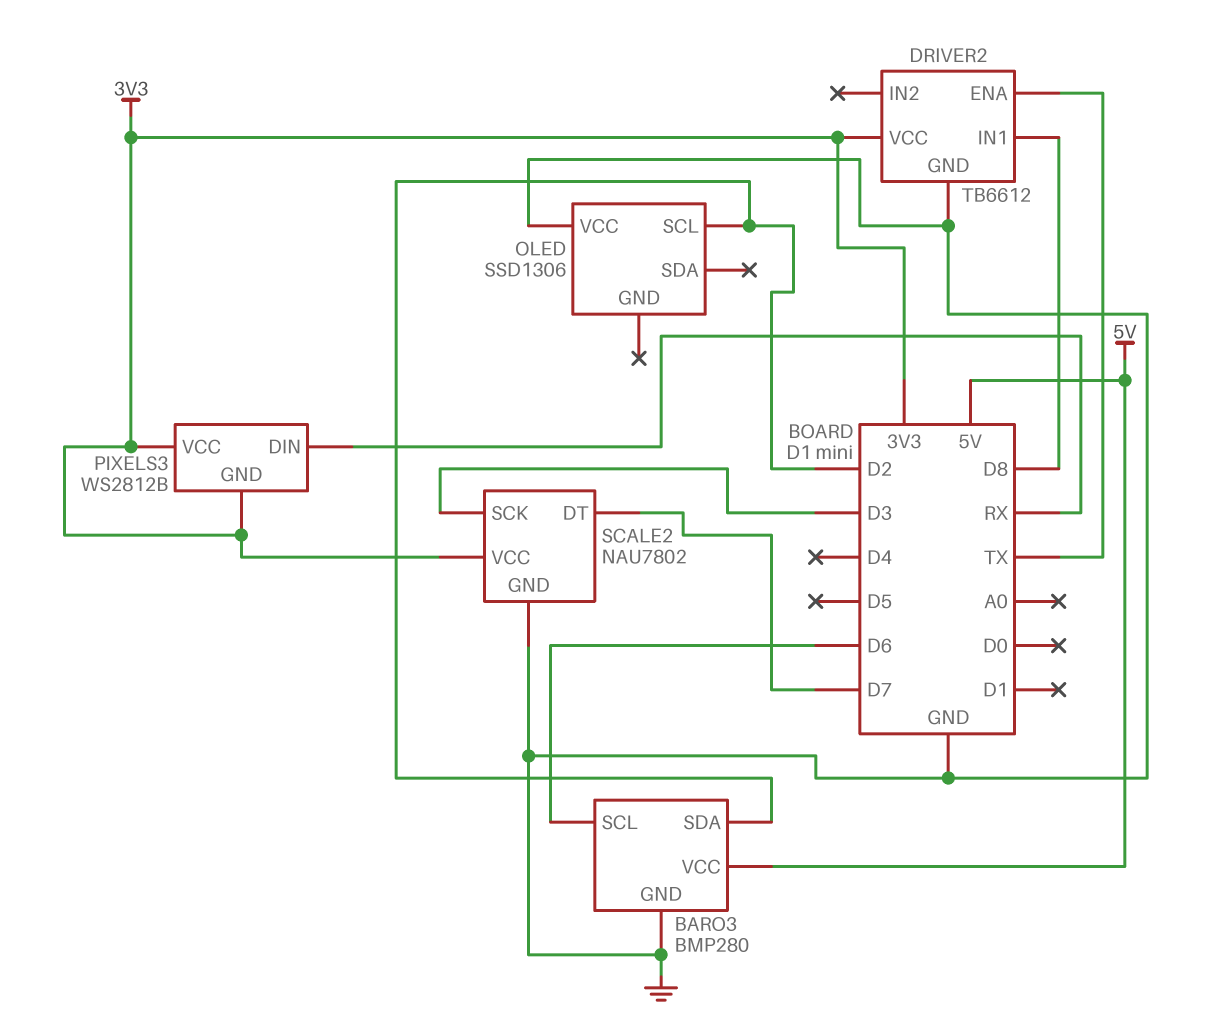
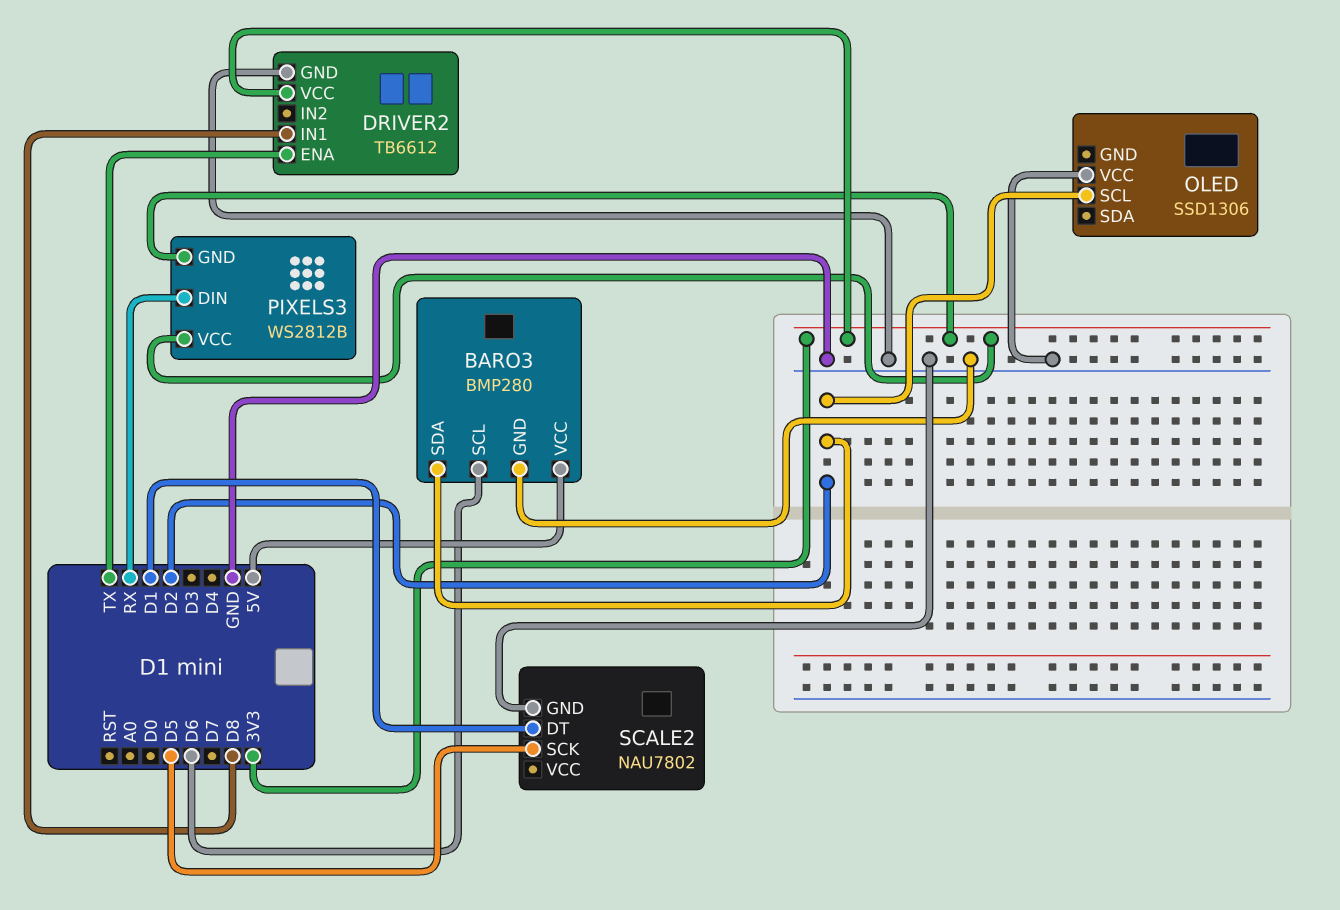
SCALE2 pin DT: D7 -> D1
SCALE2 pin SCK: D3 -> D5
SCALE2 pin VCC: 3V3 -> none

